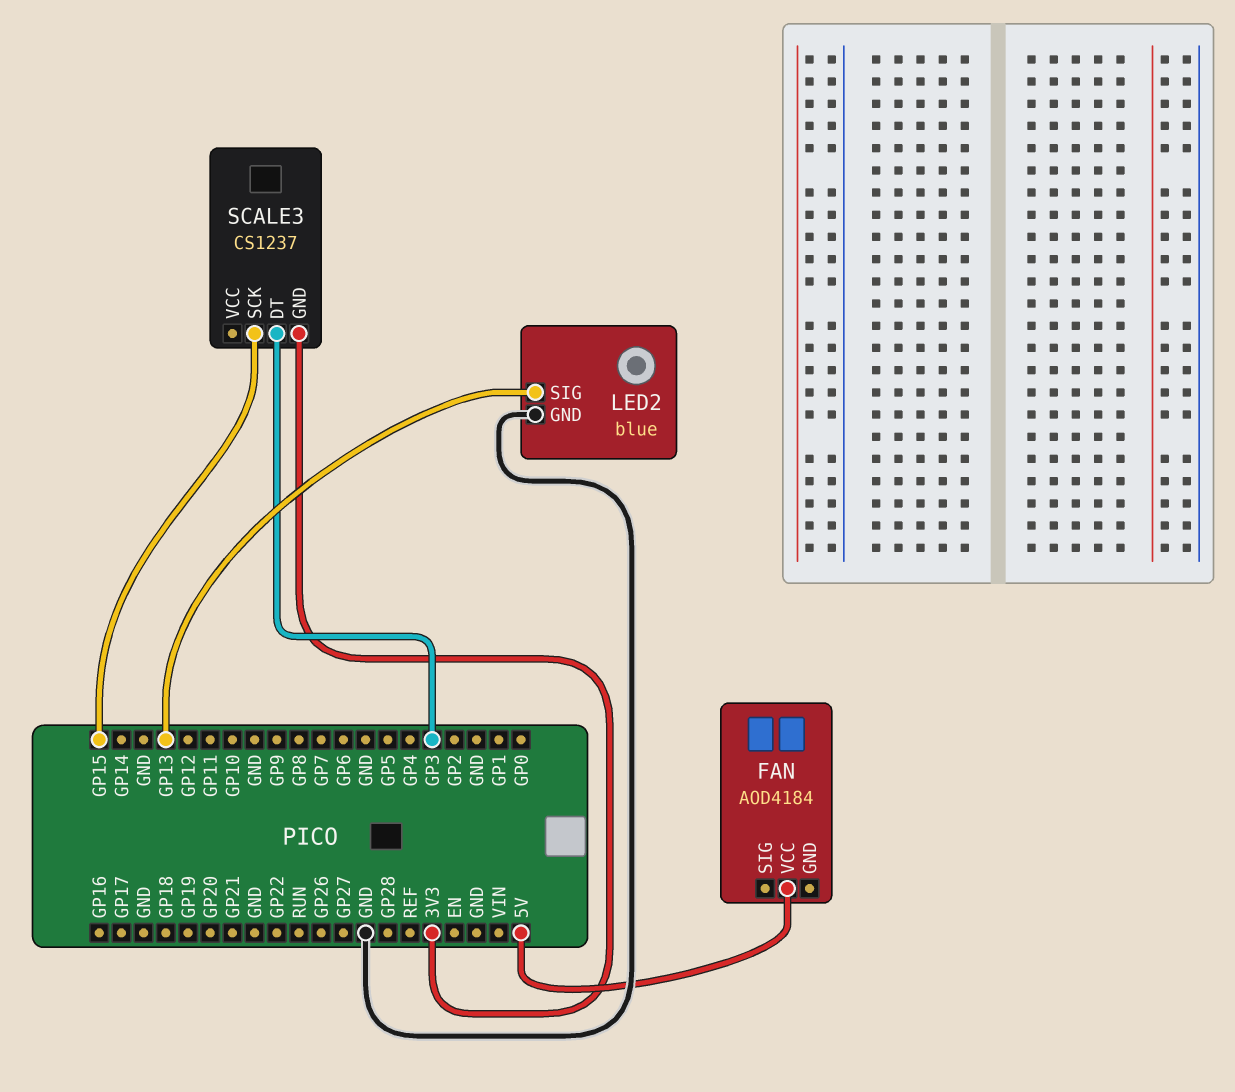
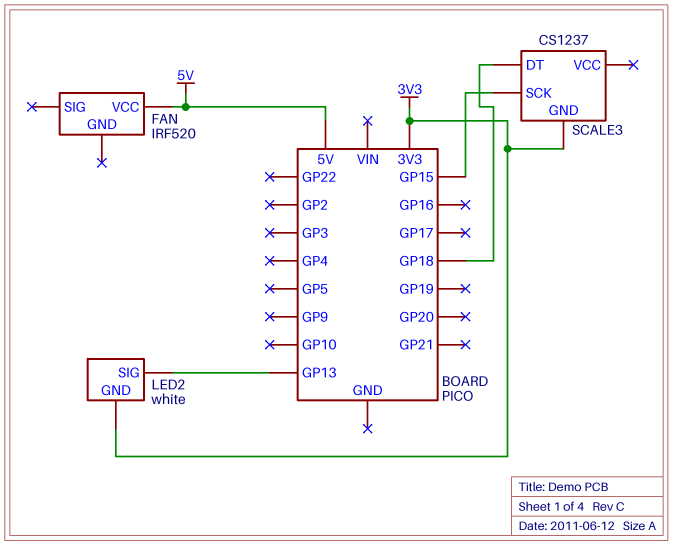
FAN: AOD4184 -> IRF520
LED2: blue -> white
LED2 pin GND: GND -> 3V3
SCALE3 pin DT: GP3 -> GP18

